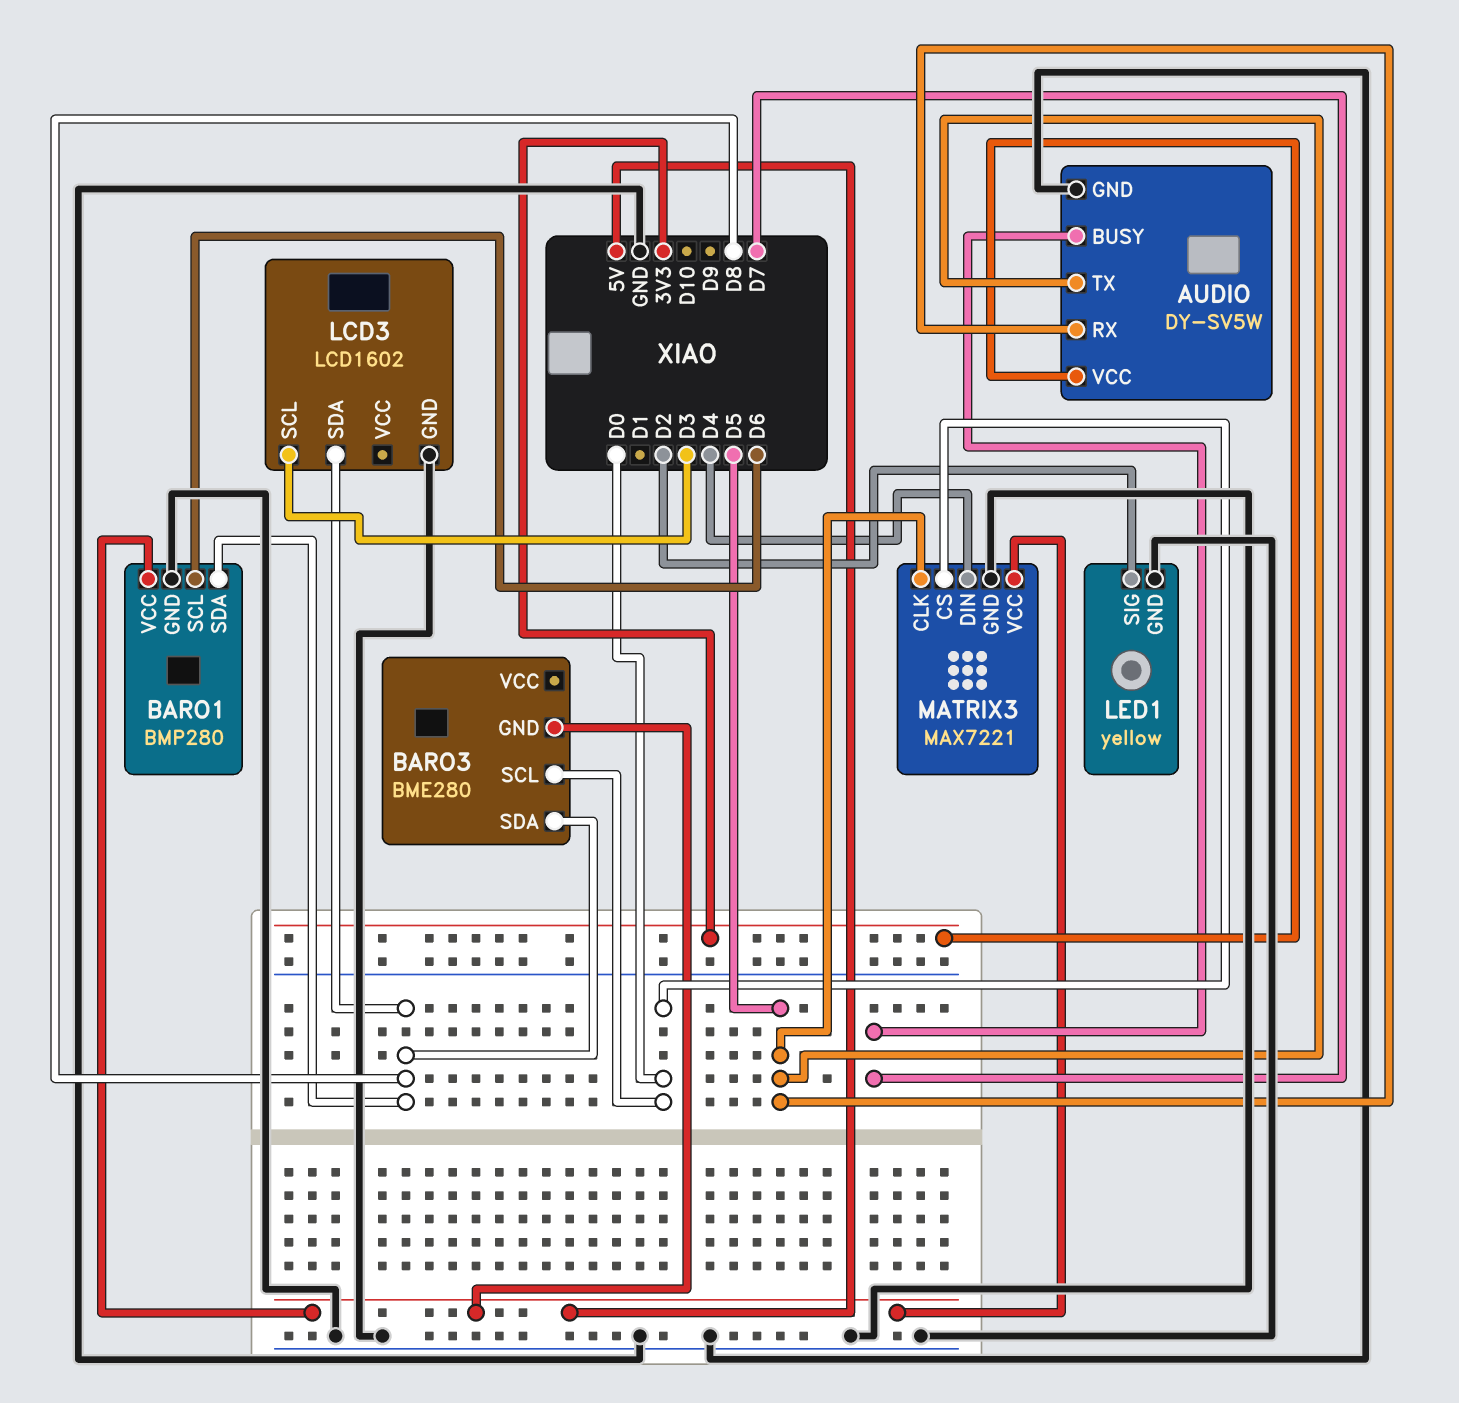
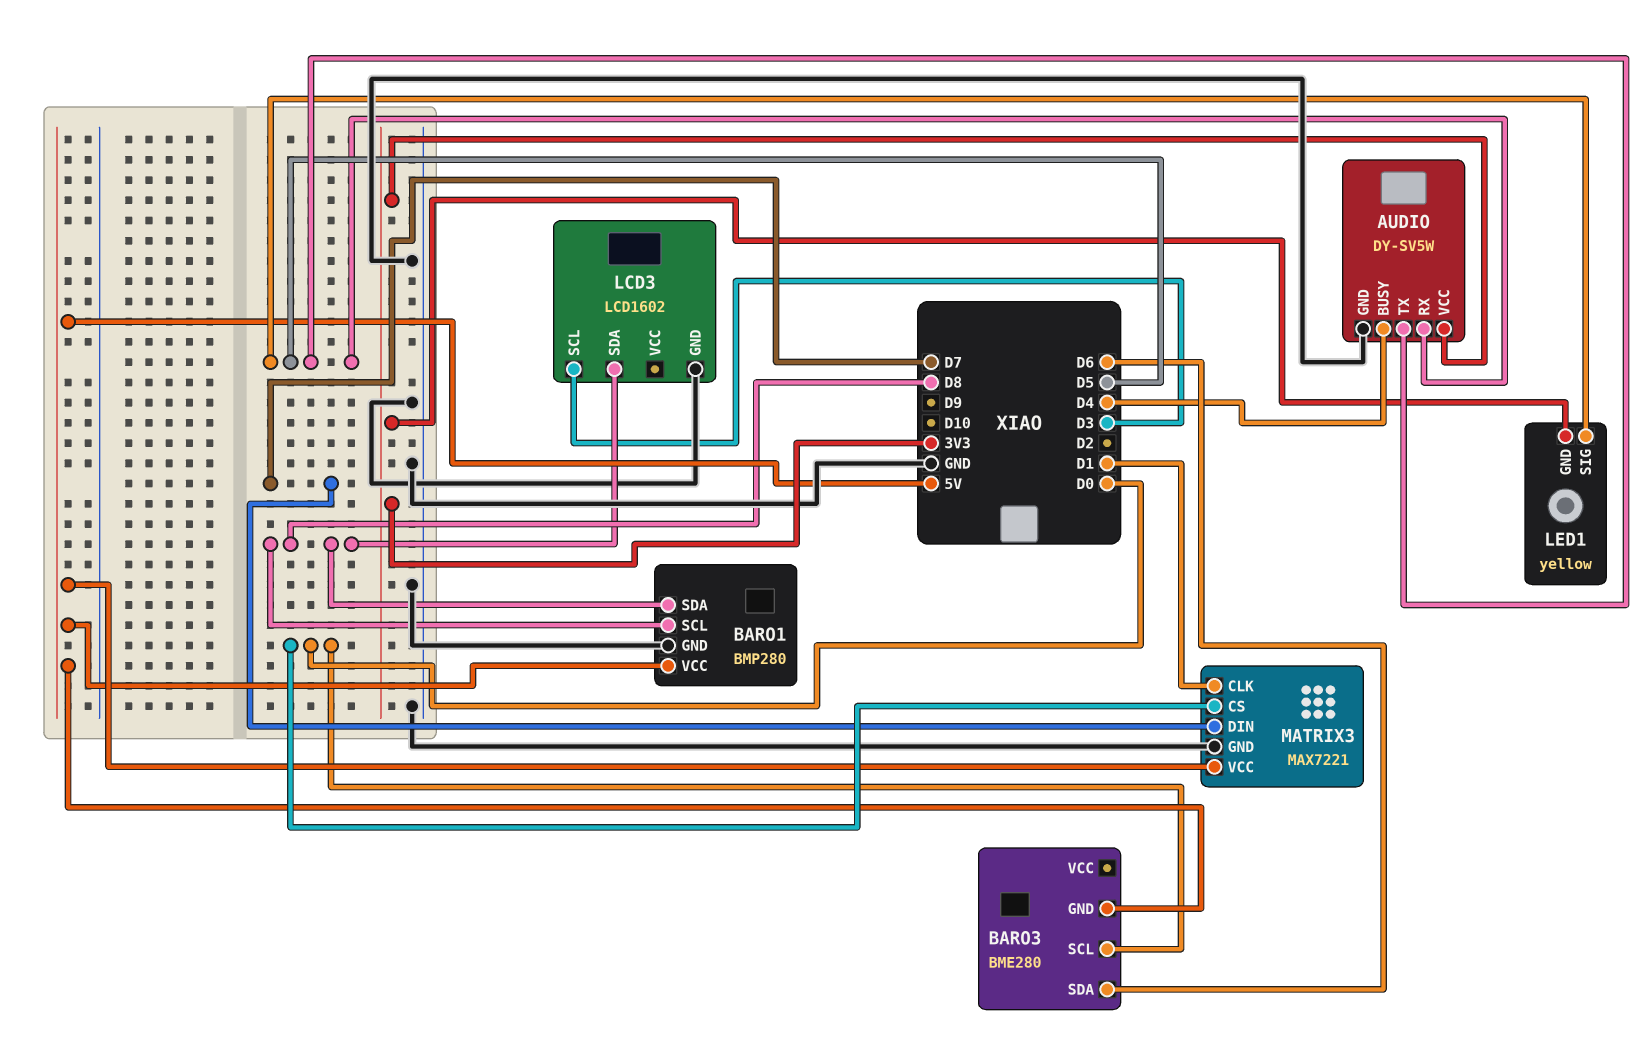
AUDIO pin BUSY: D7 -> D4
BARO1 pin SCL: D6 -> D8
BARO3 pin SDA: D8 -> D6
LED1 pin GND: GND -> 3V3
LED1 pin SIG: D2 -> D5
MATRIX3 pin CLK: D5 -> D1
MATRIX3 pin DIN: D4 -> D7

